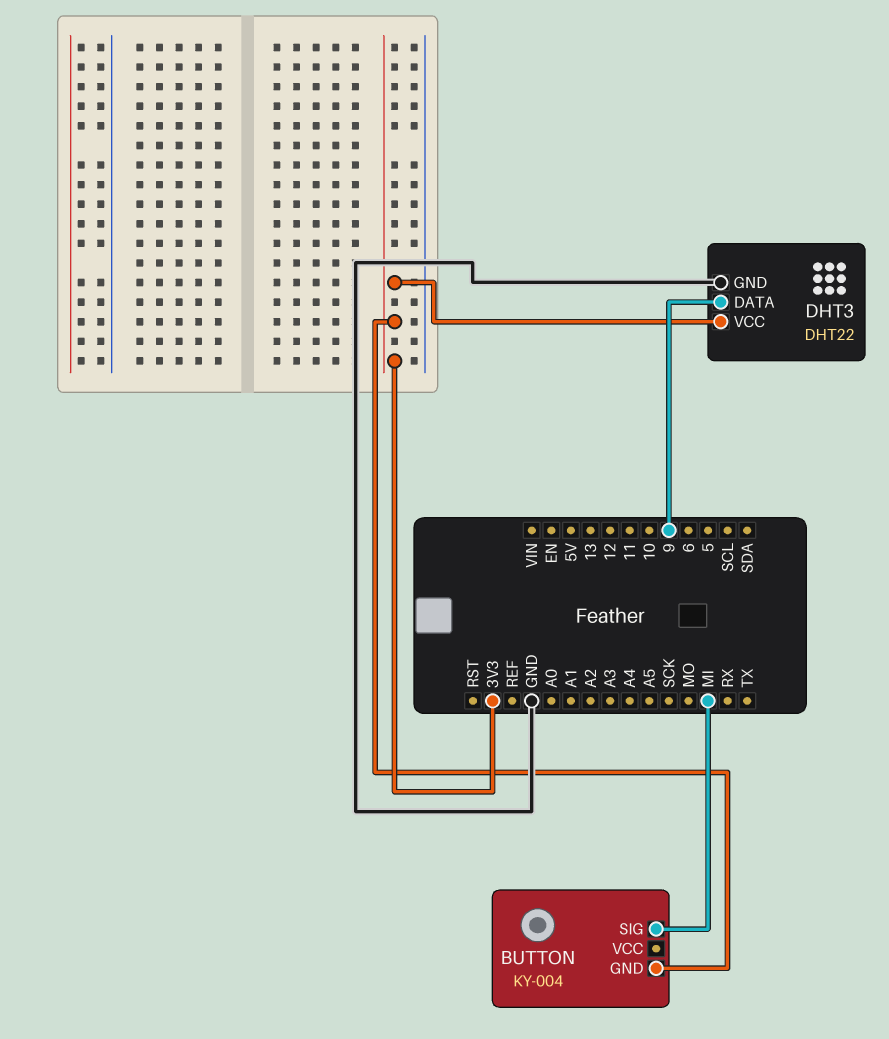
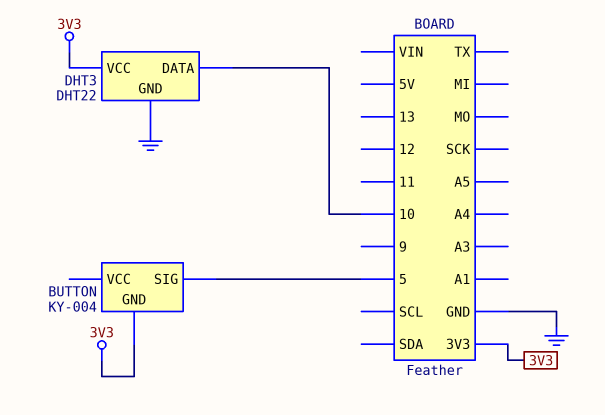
BUTTON pin SIG: MI -> 5
DHT3 pin DATA: 9 -> 10

